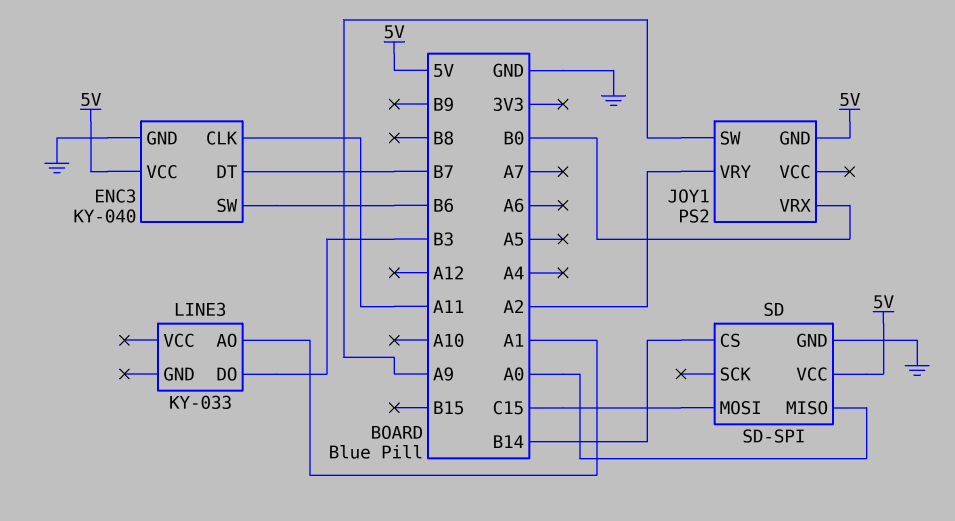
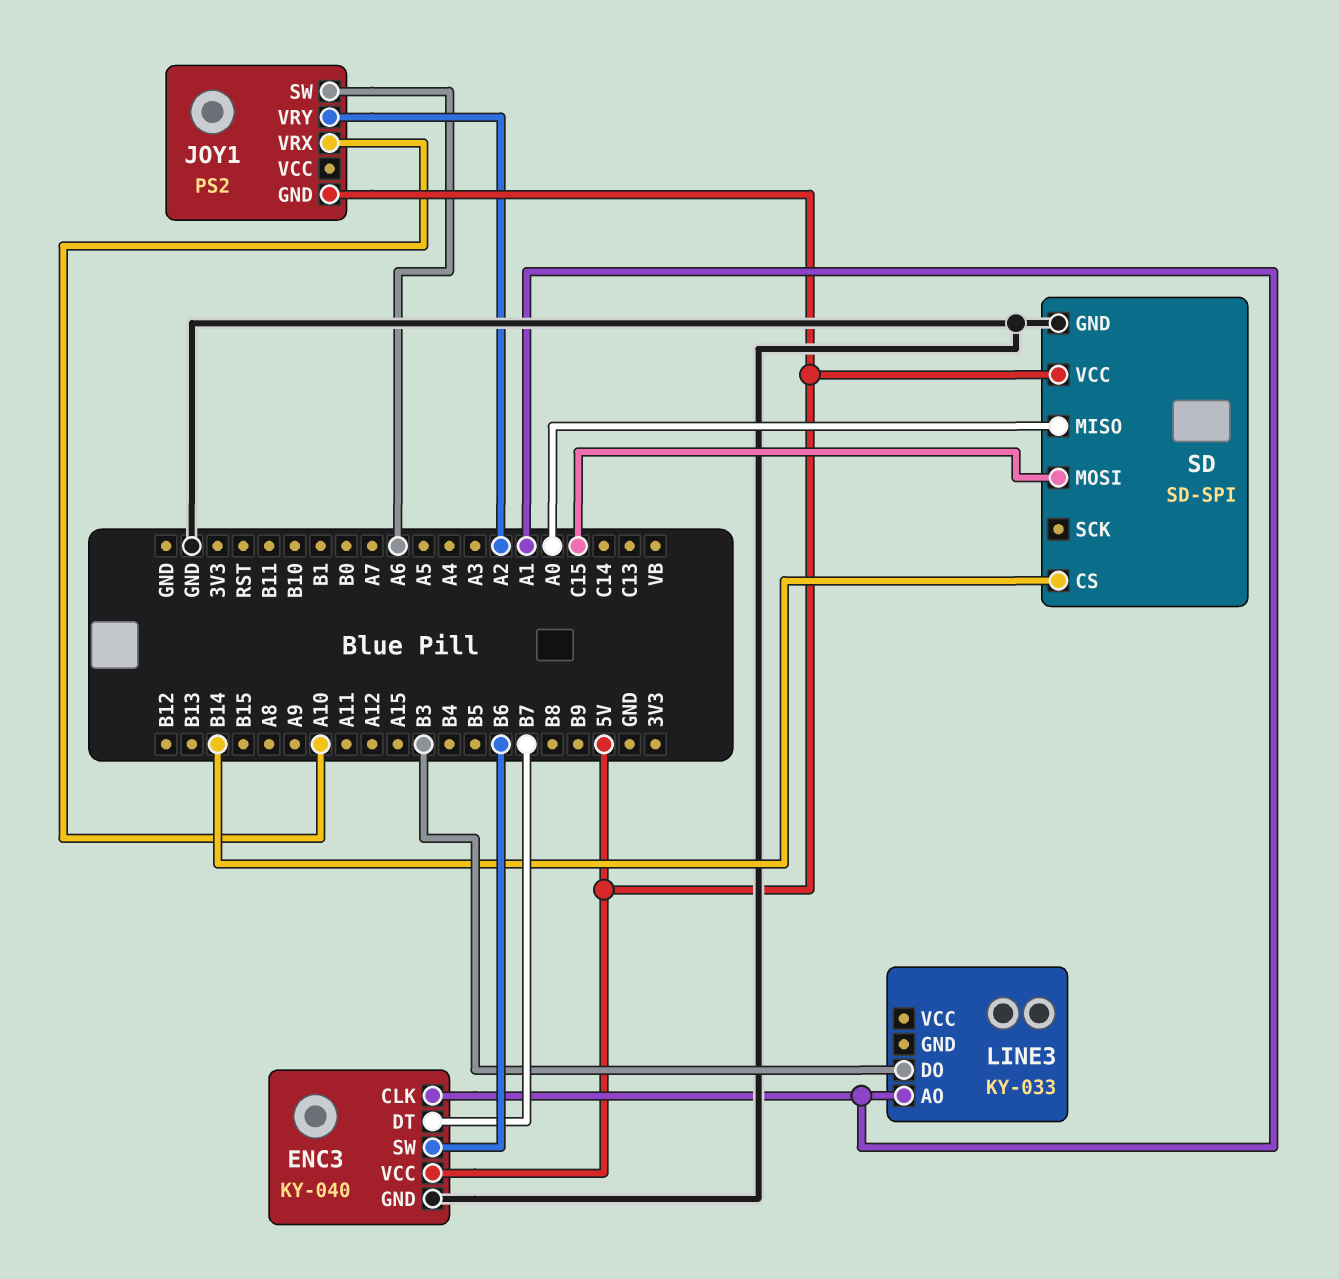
ENC3 pin CLK: A11 -> A1
JOY1 pin SW: A9 -> A6
JOY1 pin VRX: B0 -> A10

